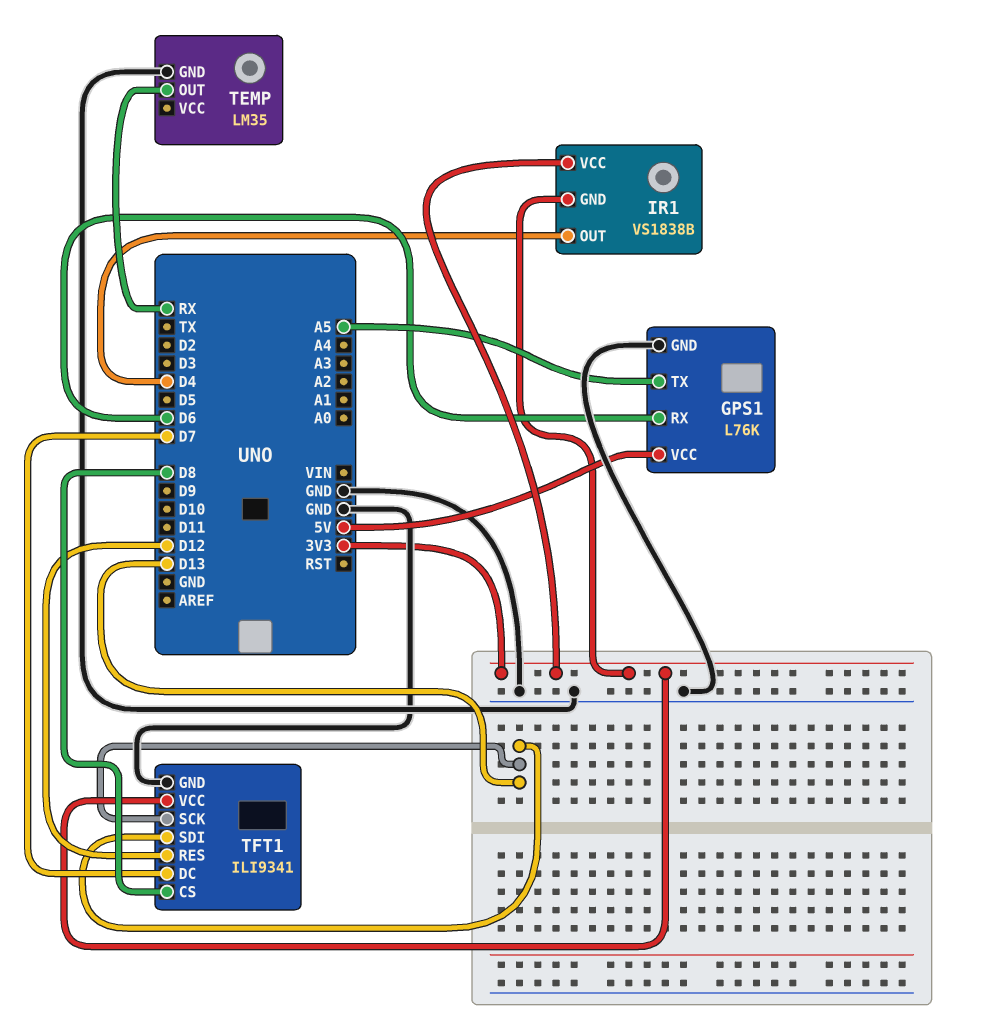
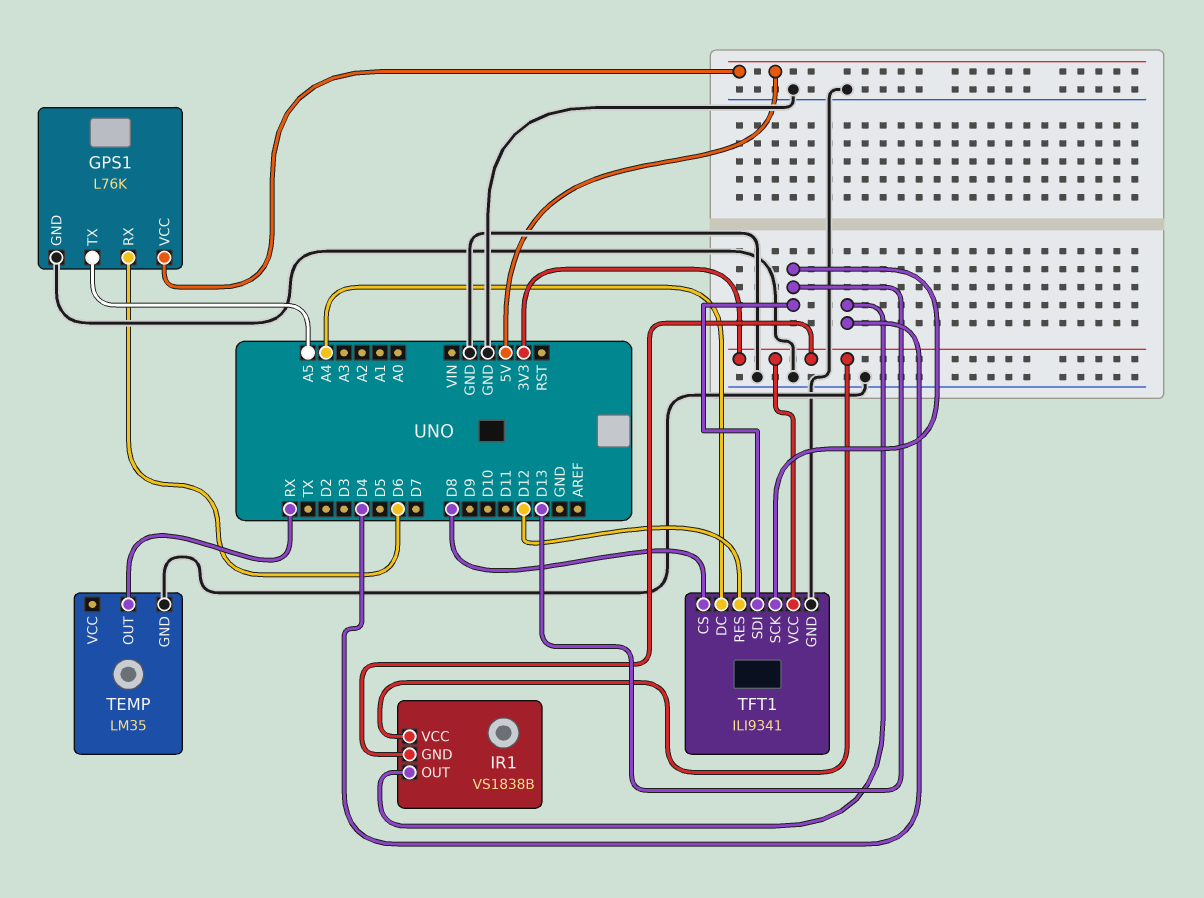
TFT1 pin DC: D7 -> A4

